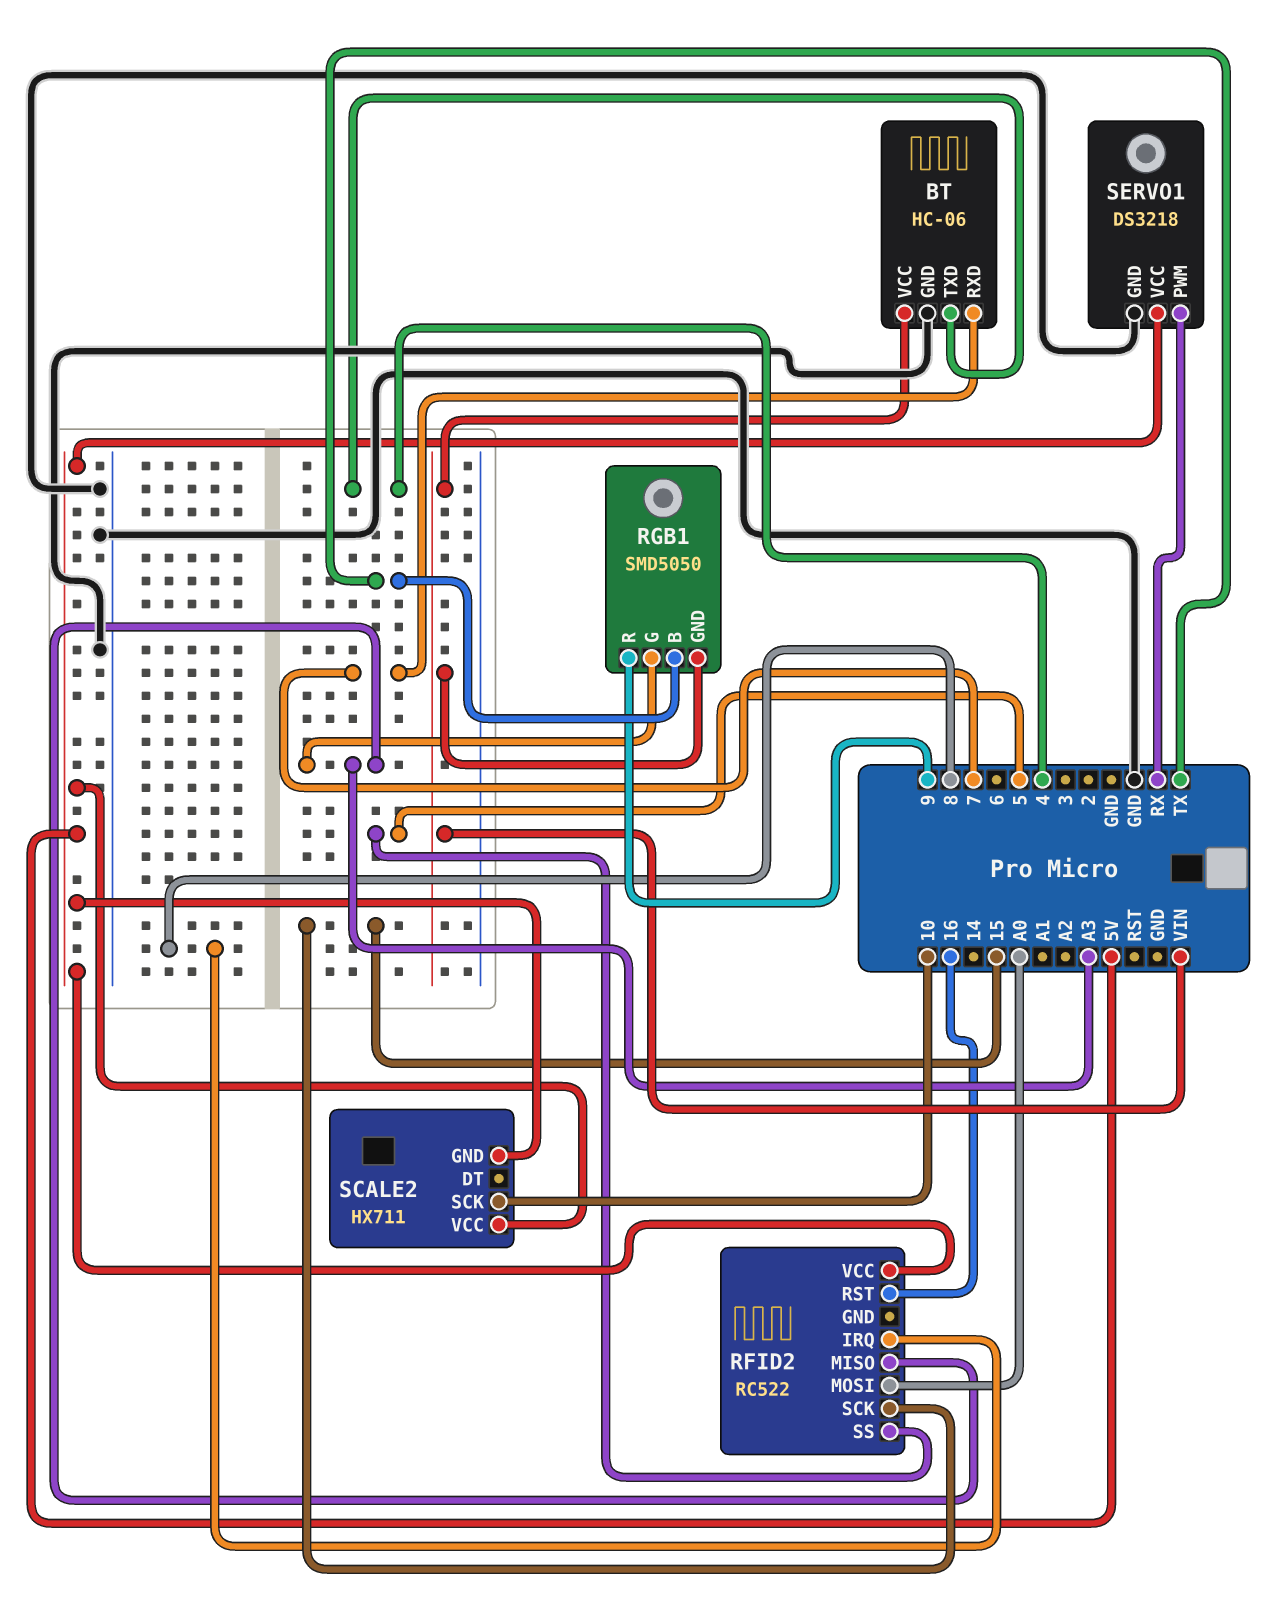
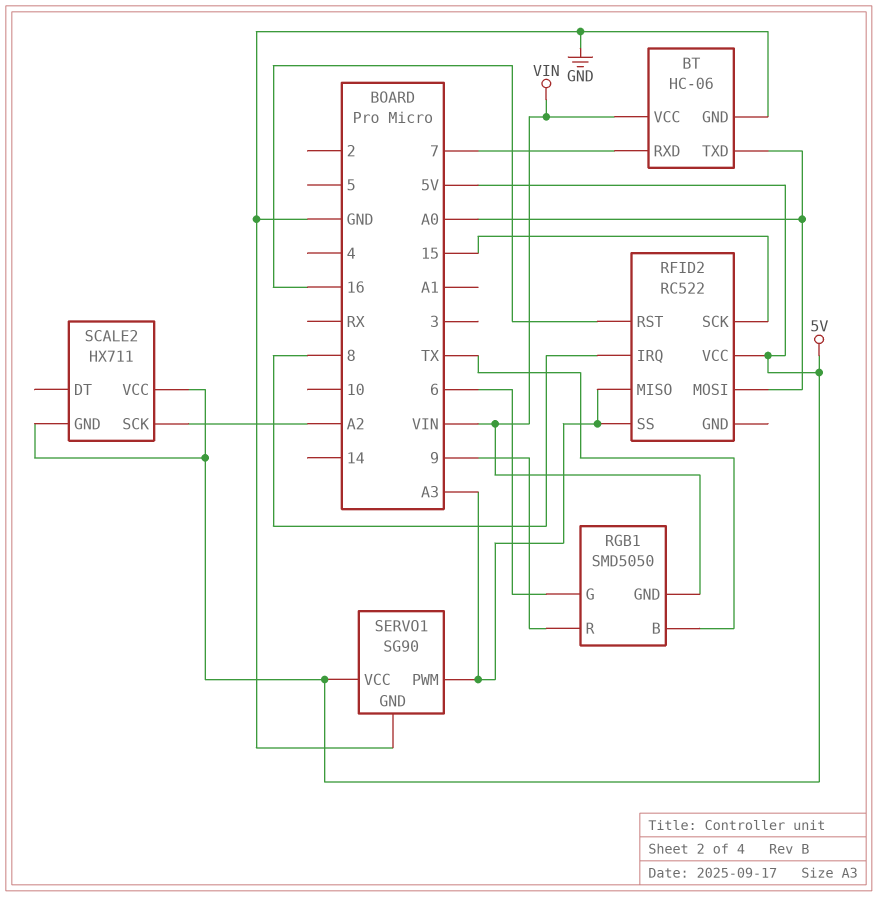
BT pin TXD: 4 -> A0
RFID2 pin SS: 5 -> A3
RGB1 pin G: A3 -> 6
SCALE2 pin SCK: 10 -> A2
SERVO1: DS3218 -> SG90
SERVO1 pin PWM: RX -> A3

